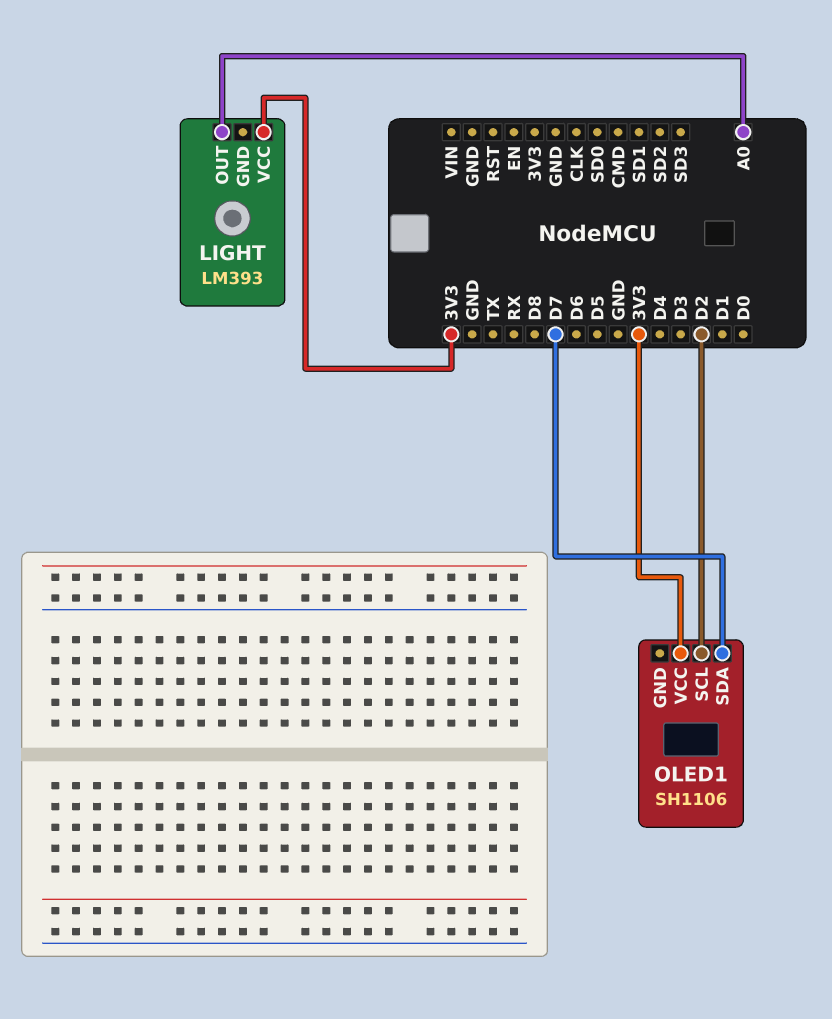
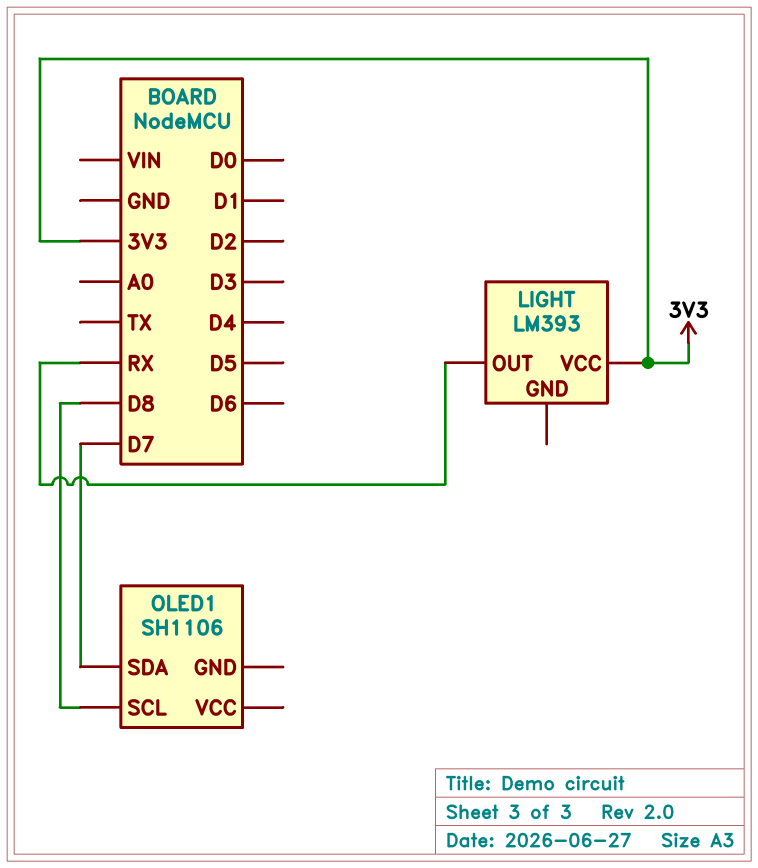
LIGHT pin OUT: A0 -> RX
OLED1 pin SCL: D2 -> D8
OLED1 pin VCC: 3V3 -> none

